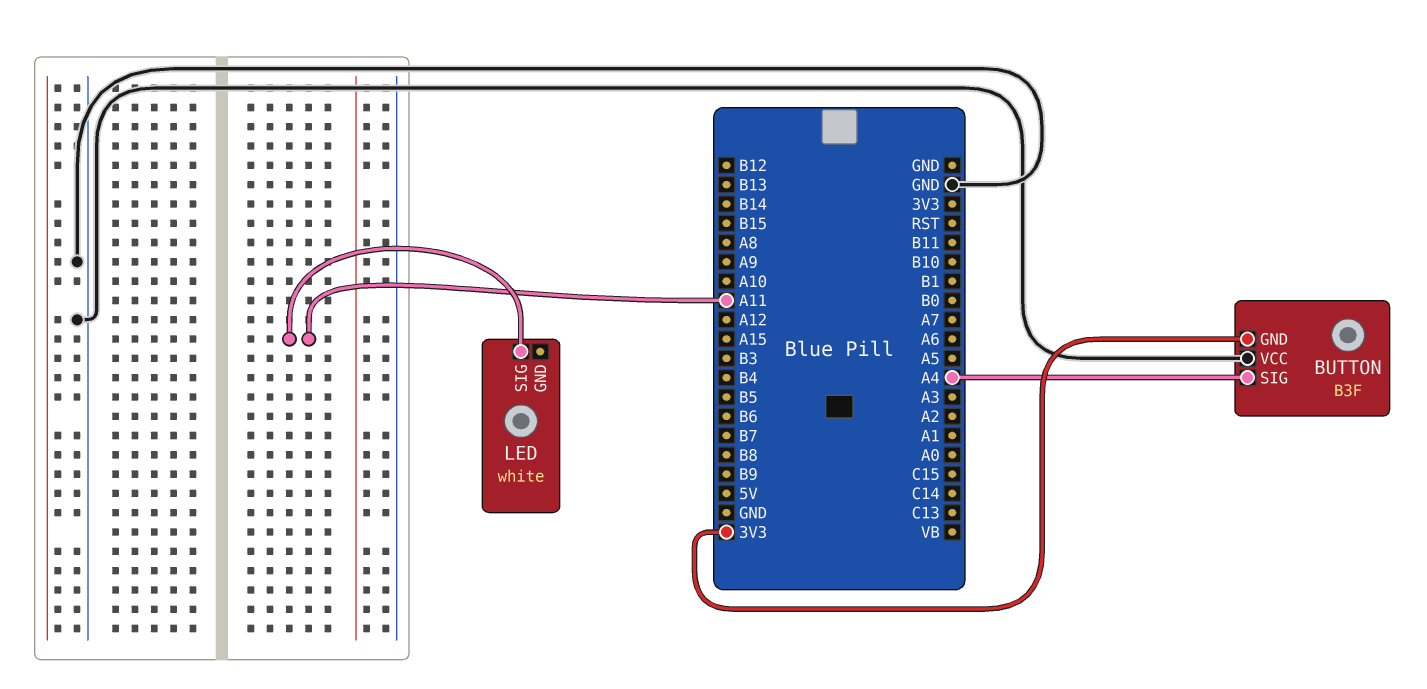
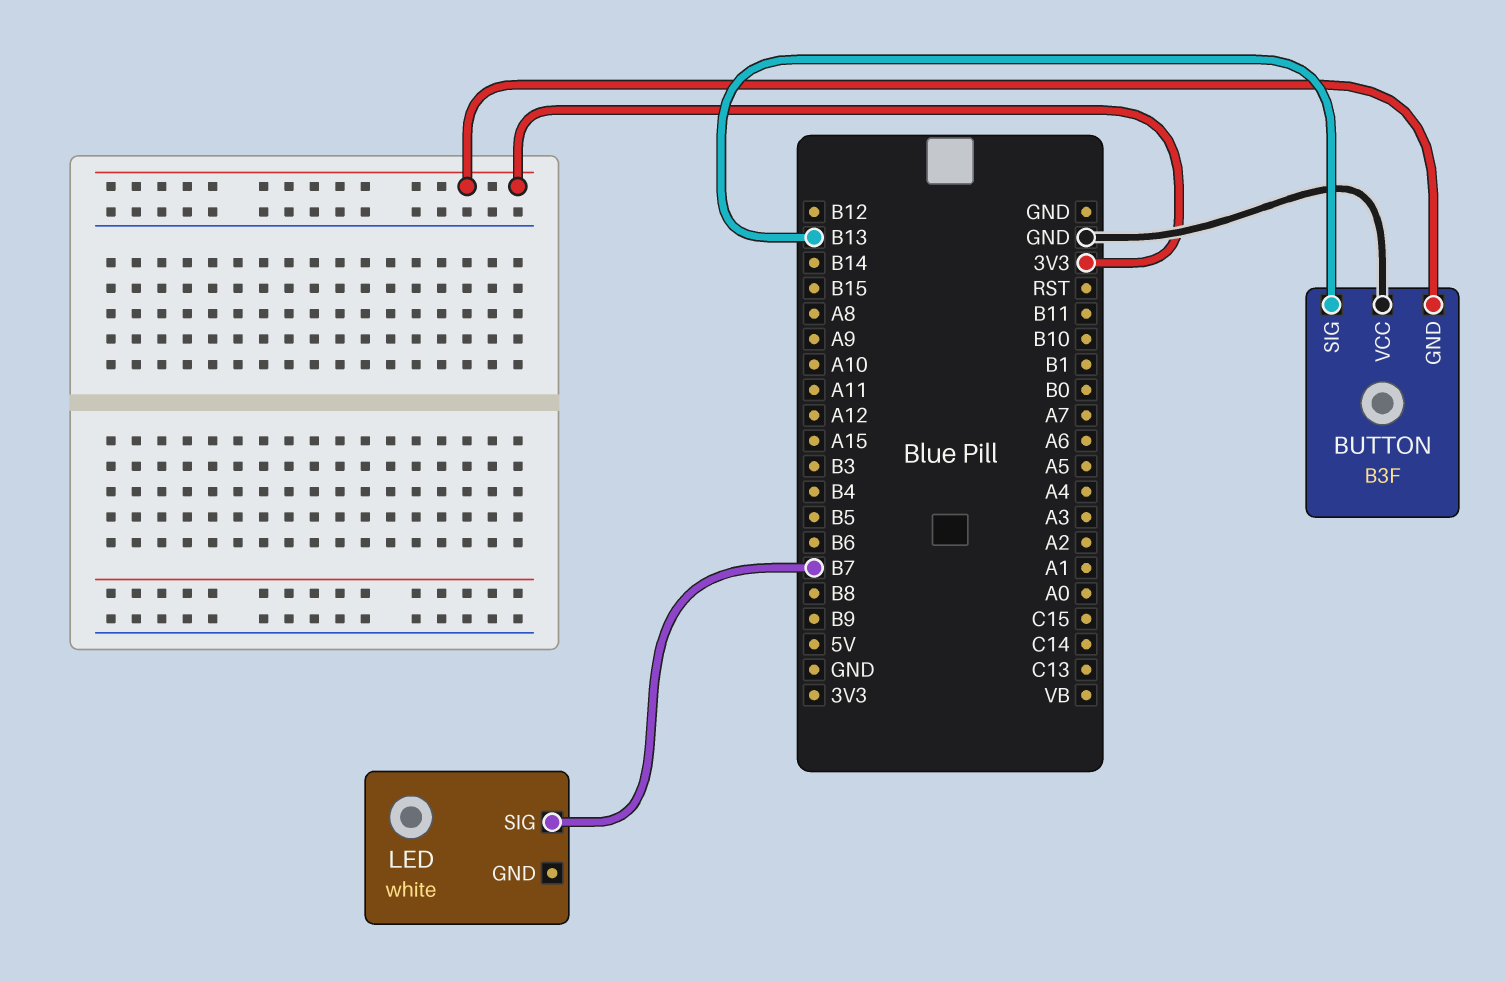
BUTTON pin SIG: A4 -> B13
LED pin SIG: A11 -> B7

